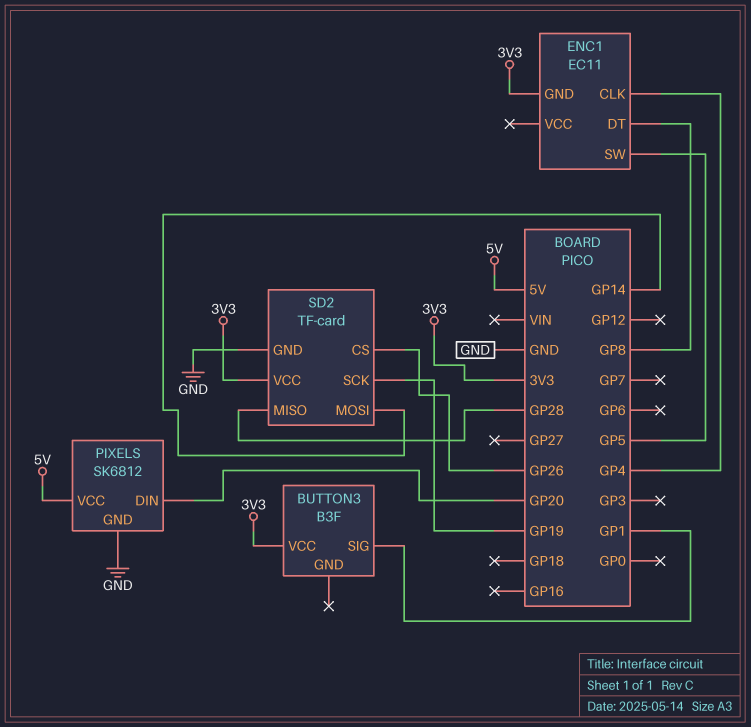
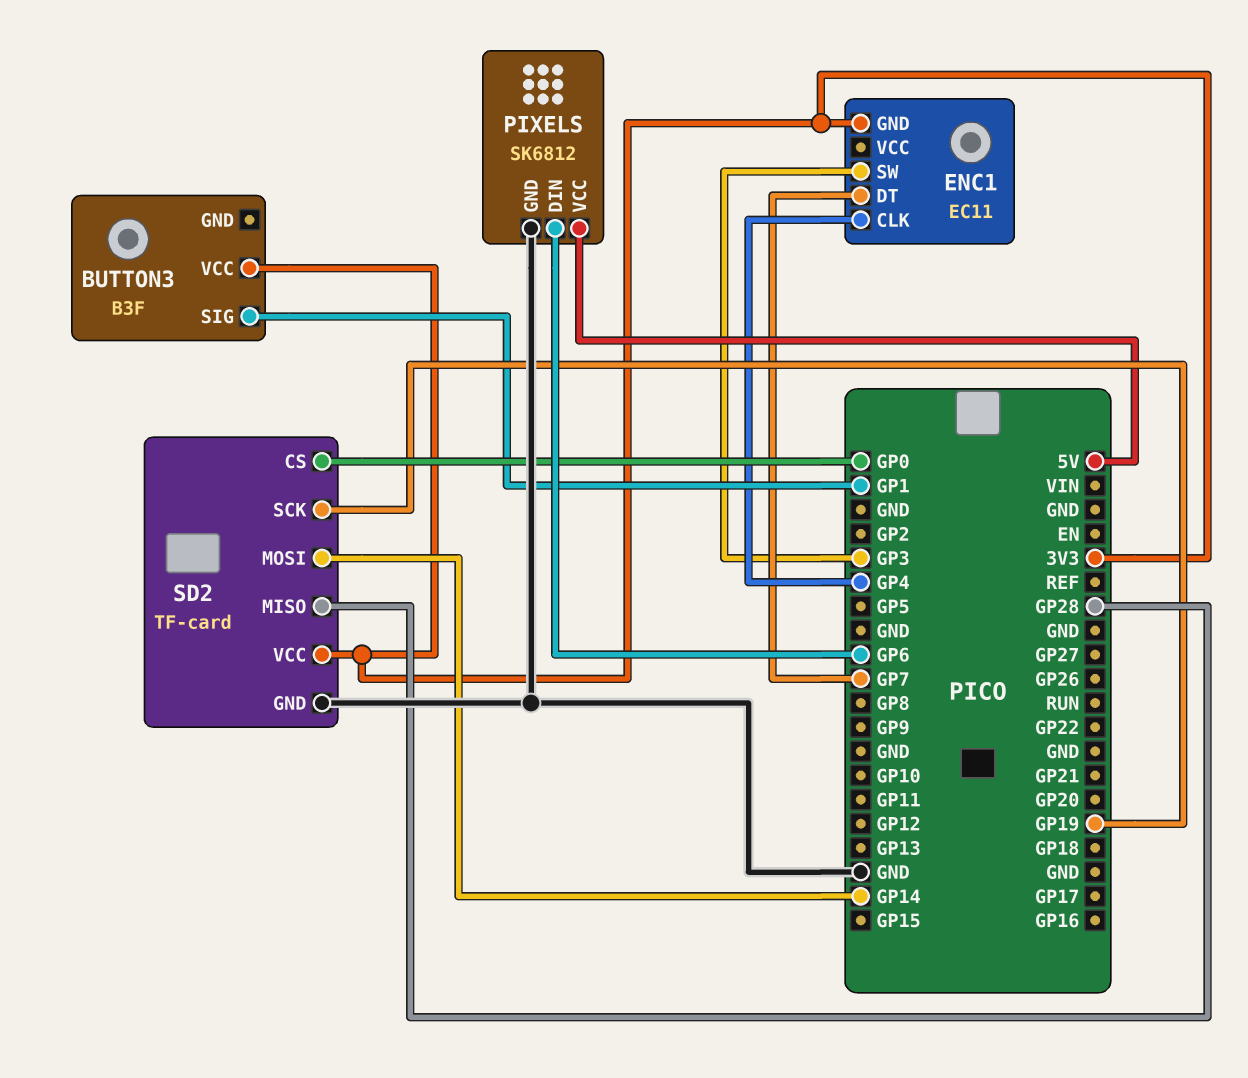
ENC1 pin DT: GP8 -> GP7
ENC1 pin SW: GP5 -> GP3
PIXELS pin DIN: GP20 -> GP6
SD2 pin CS: GP26 -> GP0

